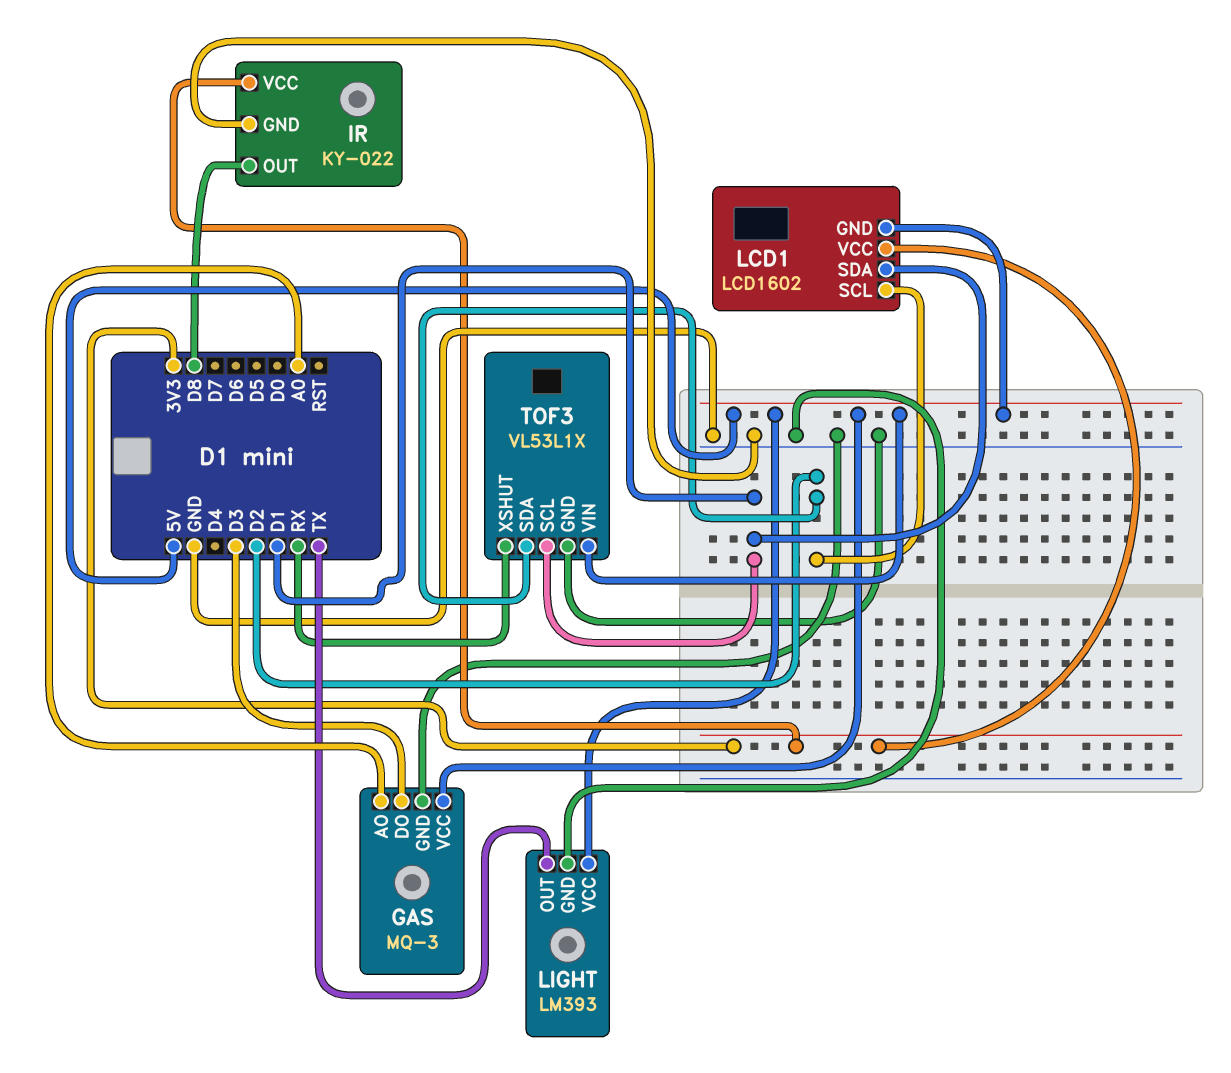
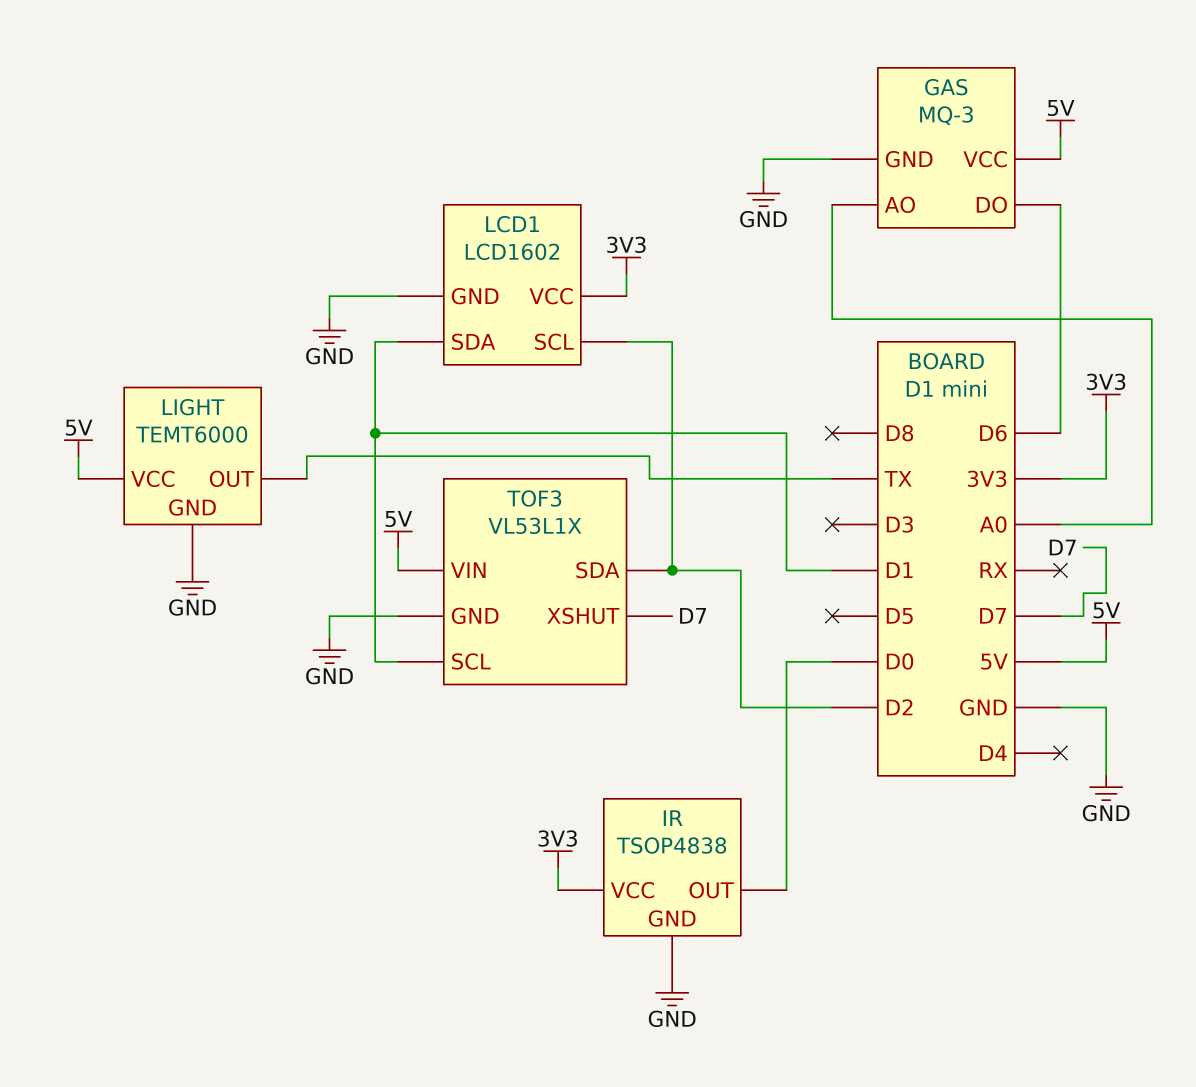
GAS pin DO: D3 -> D6
IR: KY-022 -> TSOP4838
IR pin OUT: D8 -> D0
LCD1 pin GND: 5V -> GND
LIGHT: LM393 -> TEMT6000
TOF3 pin XSHUT: RX -> D7

